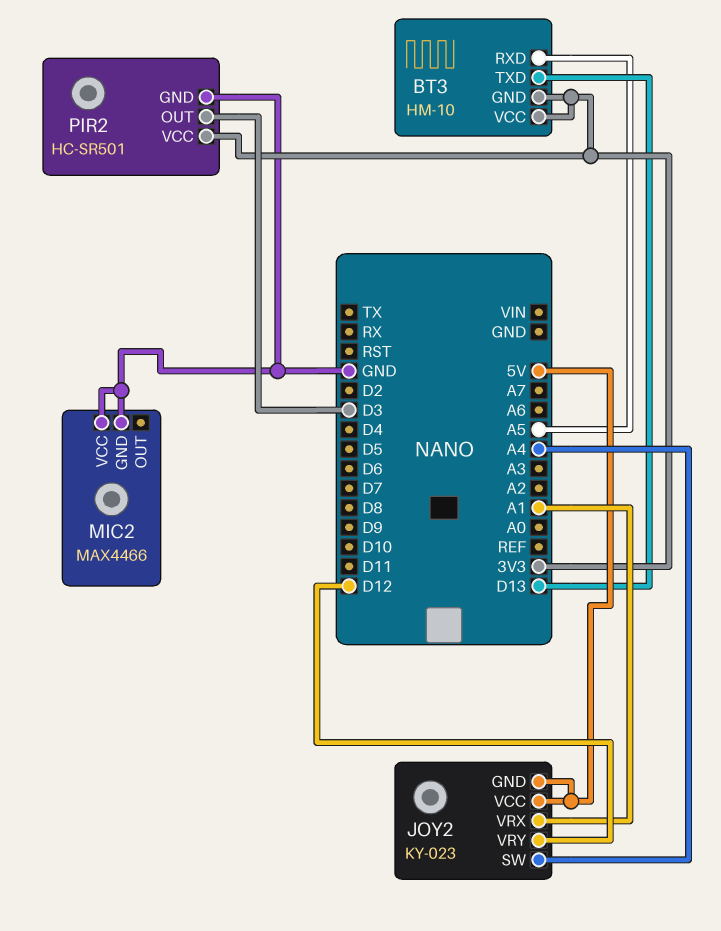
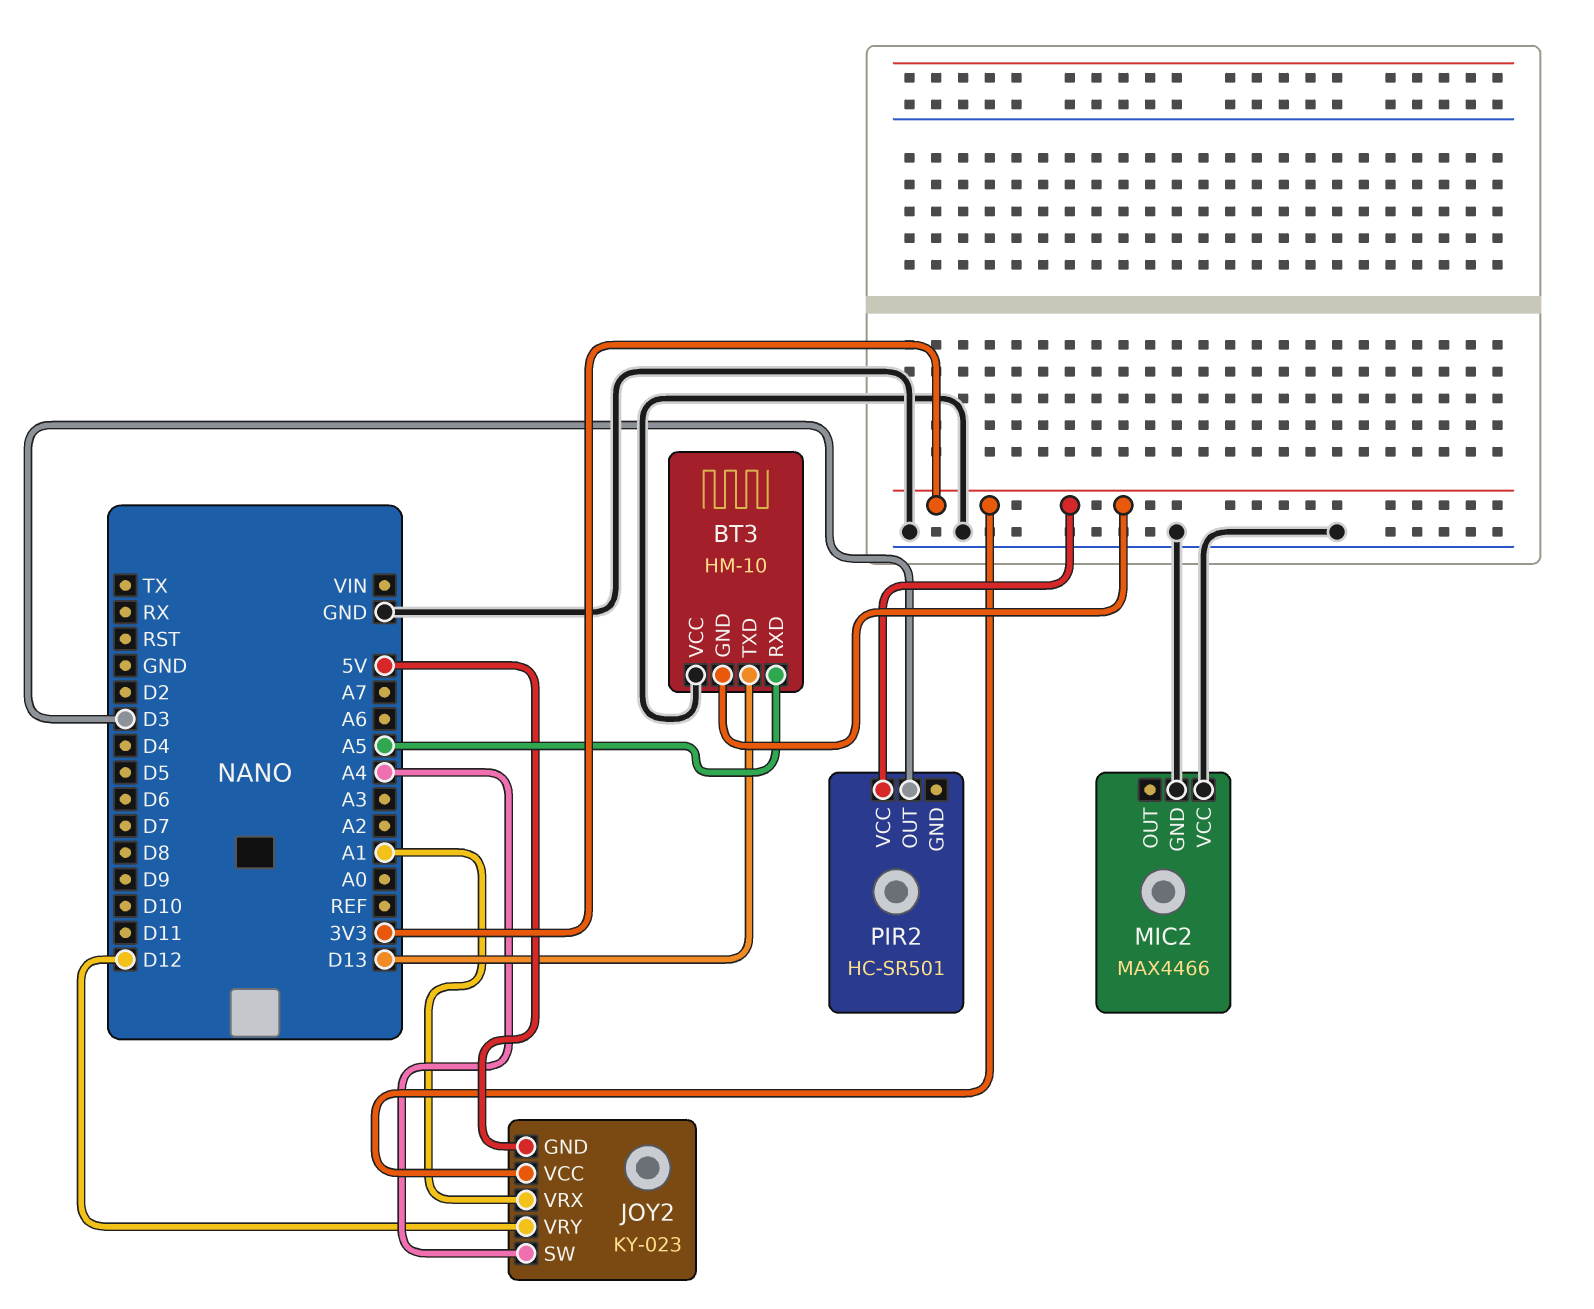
BT3 pin VCC: 3V3 -> GND
JOY2 pin VCC: 5V -> 3V3
PIR2 pin GND: GND -> none

